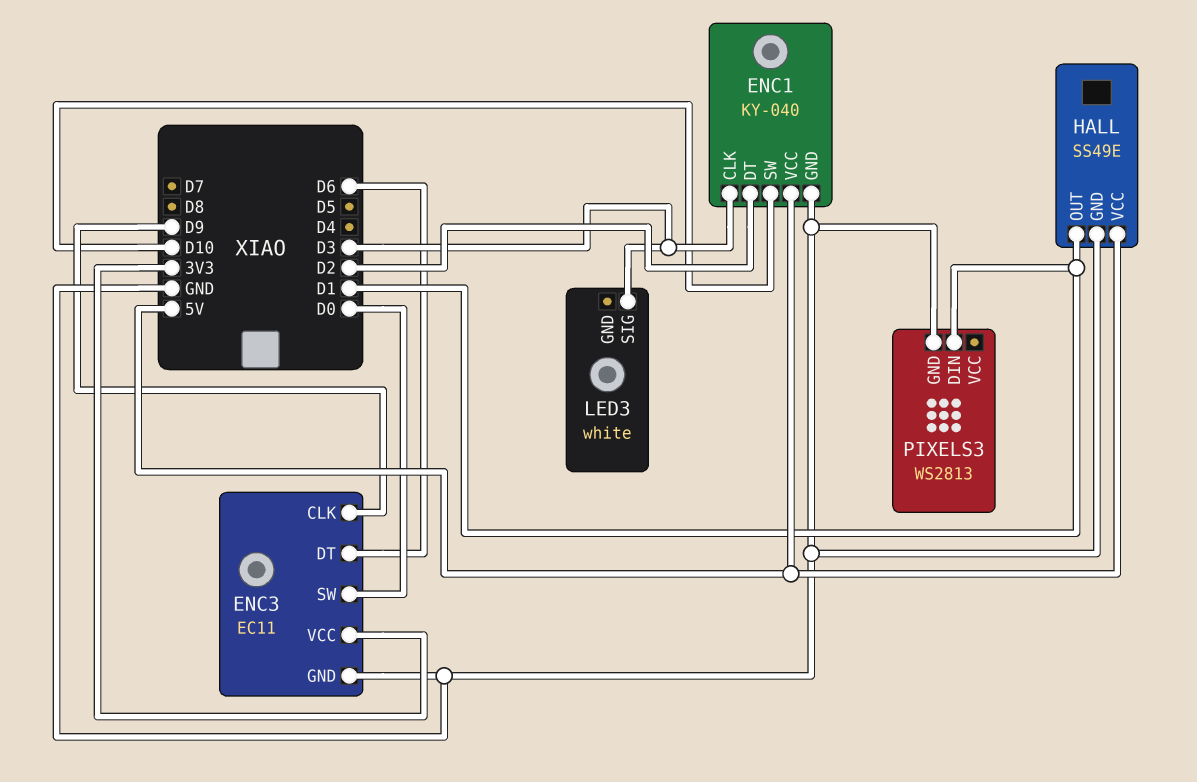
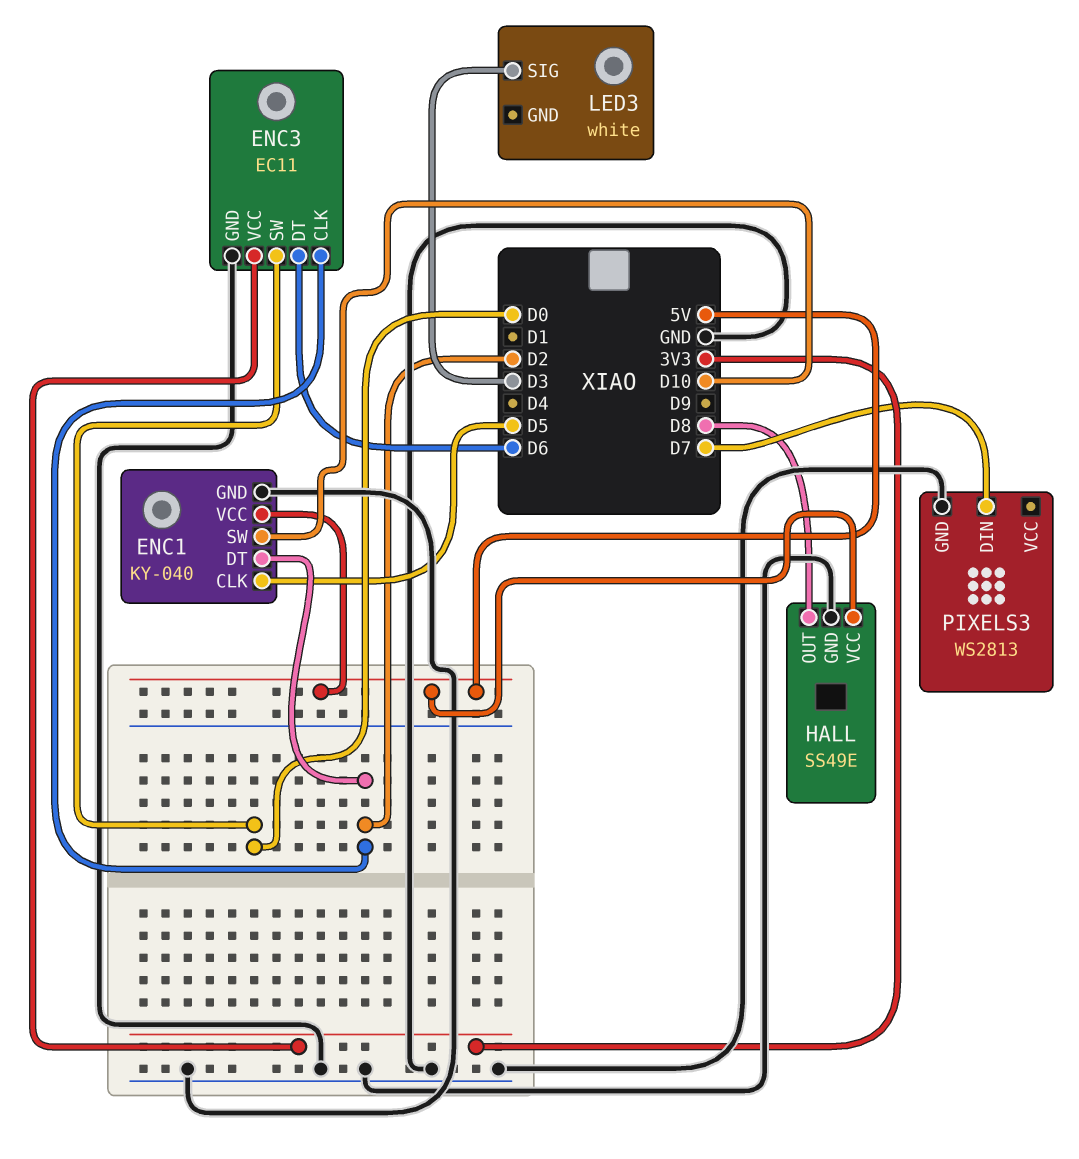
ENC1 pin CLK: D3 -> D5
ENC3 pin CLK: D9 -> D2
HALL pin OUT: D1 -> D8
PIXELS3 pin DIN: D1 -> D7

